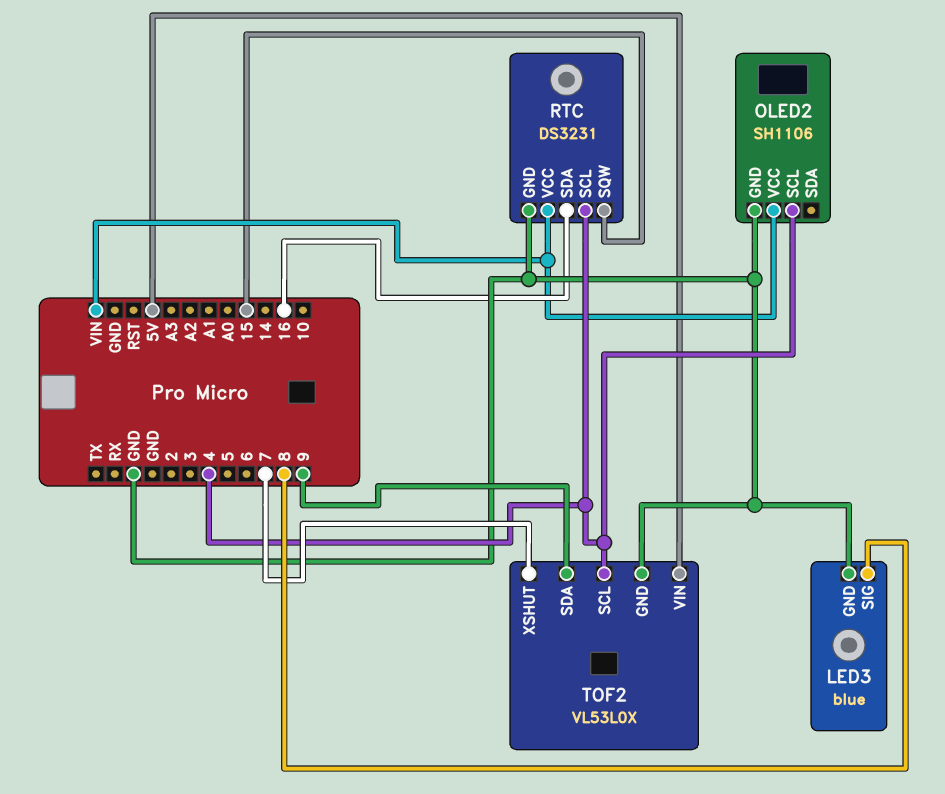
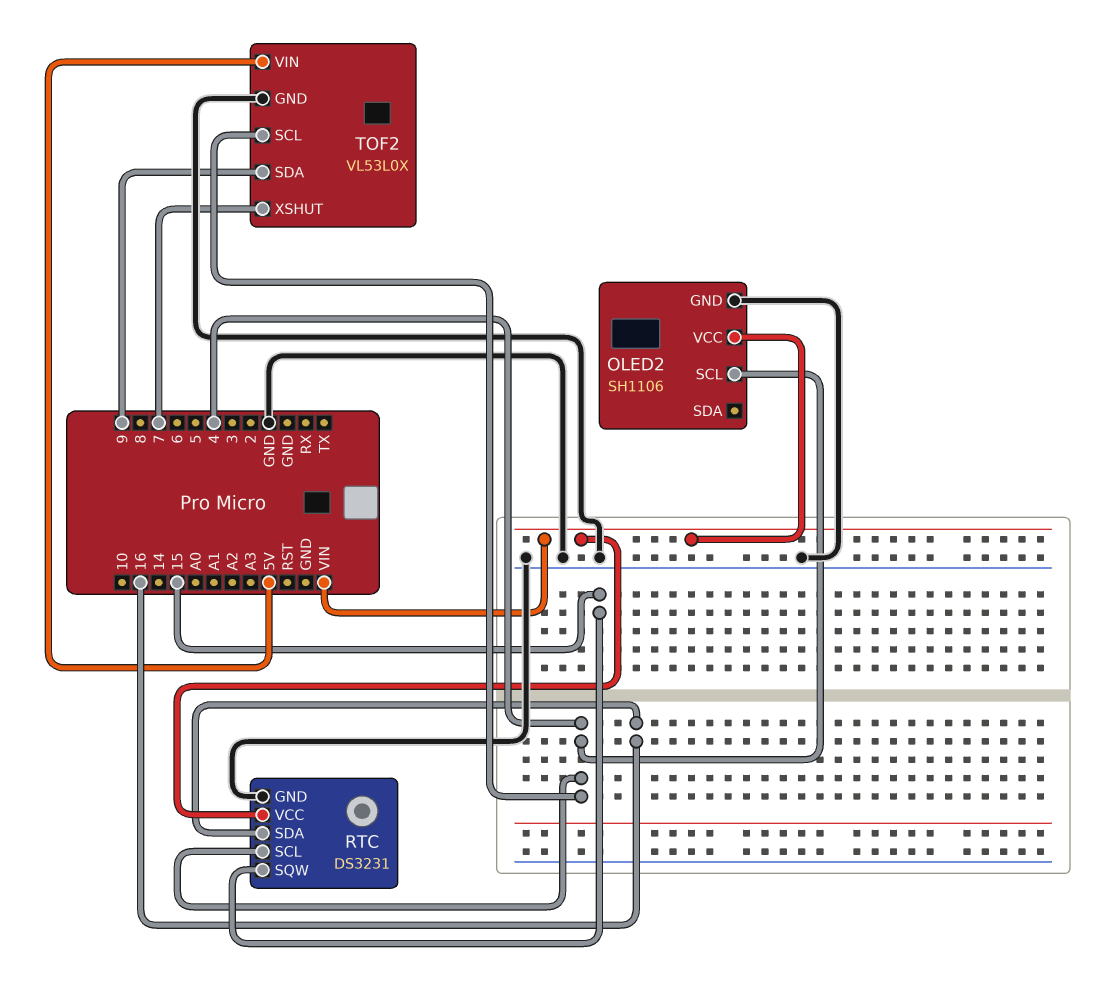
LED3: blue -> none
LED3 pin GND: GND -> none
LED3 pin SIG: 8 -> none

